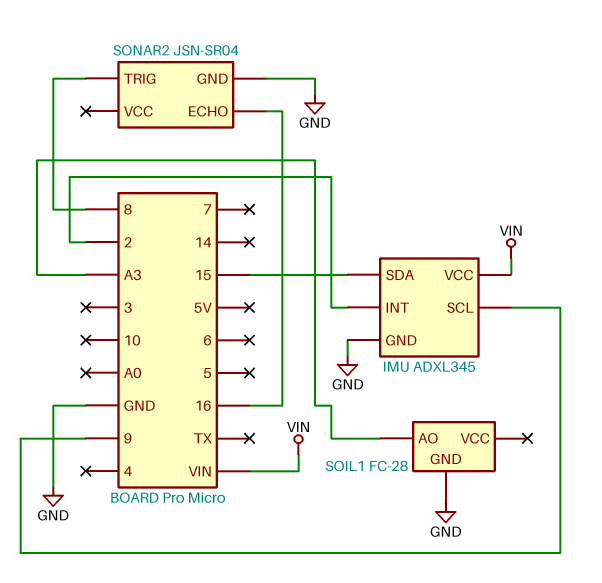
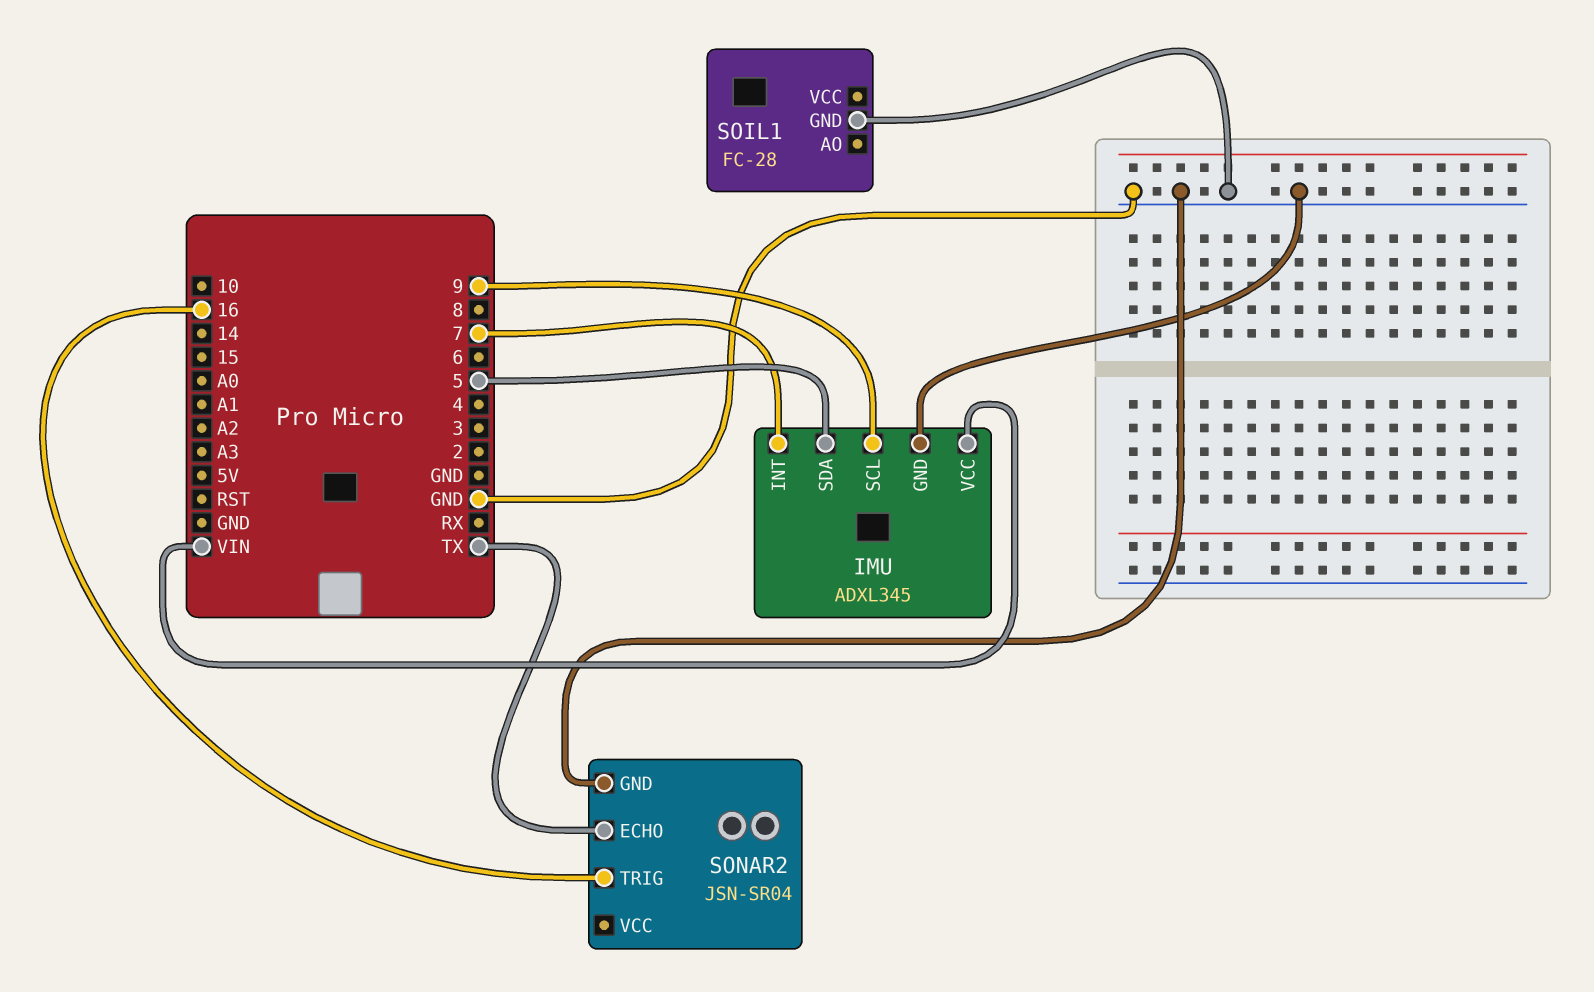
IMU pin INT: 2 -> 7
IMU pin SDA: 15 -> 5
SOIL1 pin AO: A3 -> none
SONAR2 pin ECHO: 16 -> TX
SONAR2 pin TRIG: 8 -> 16

